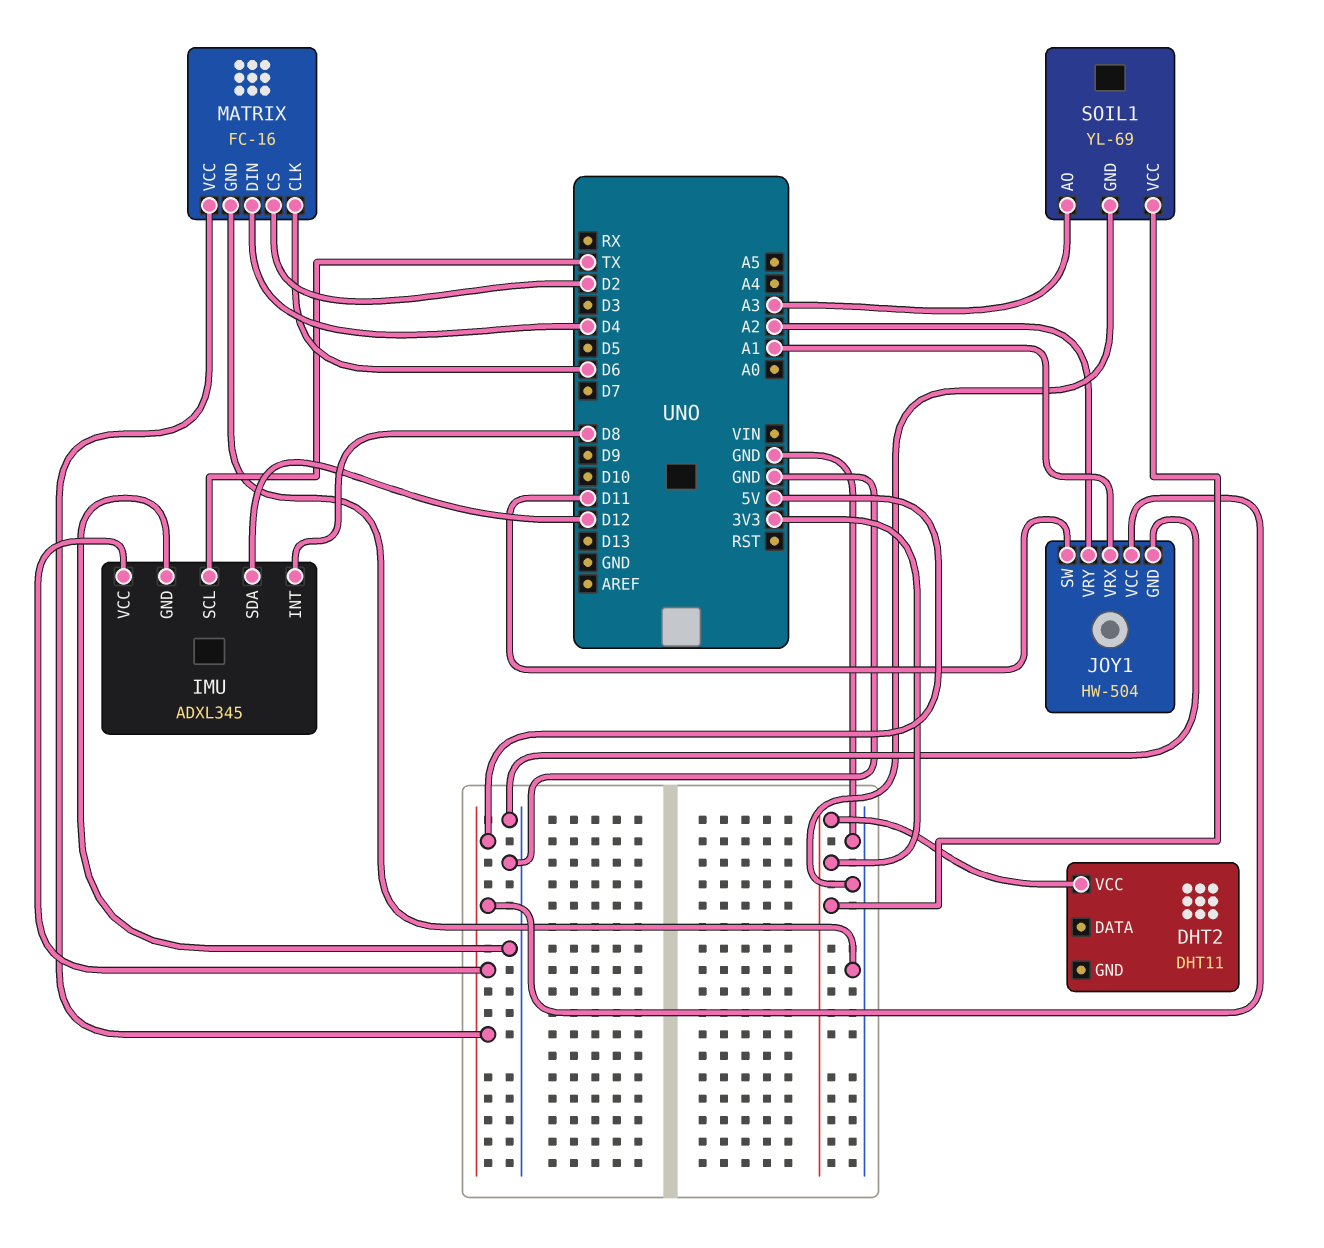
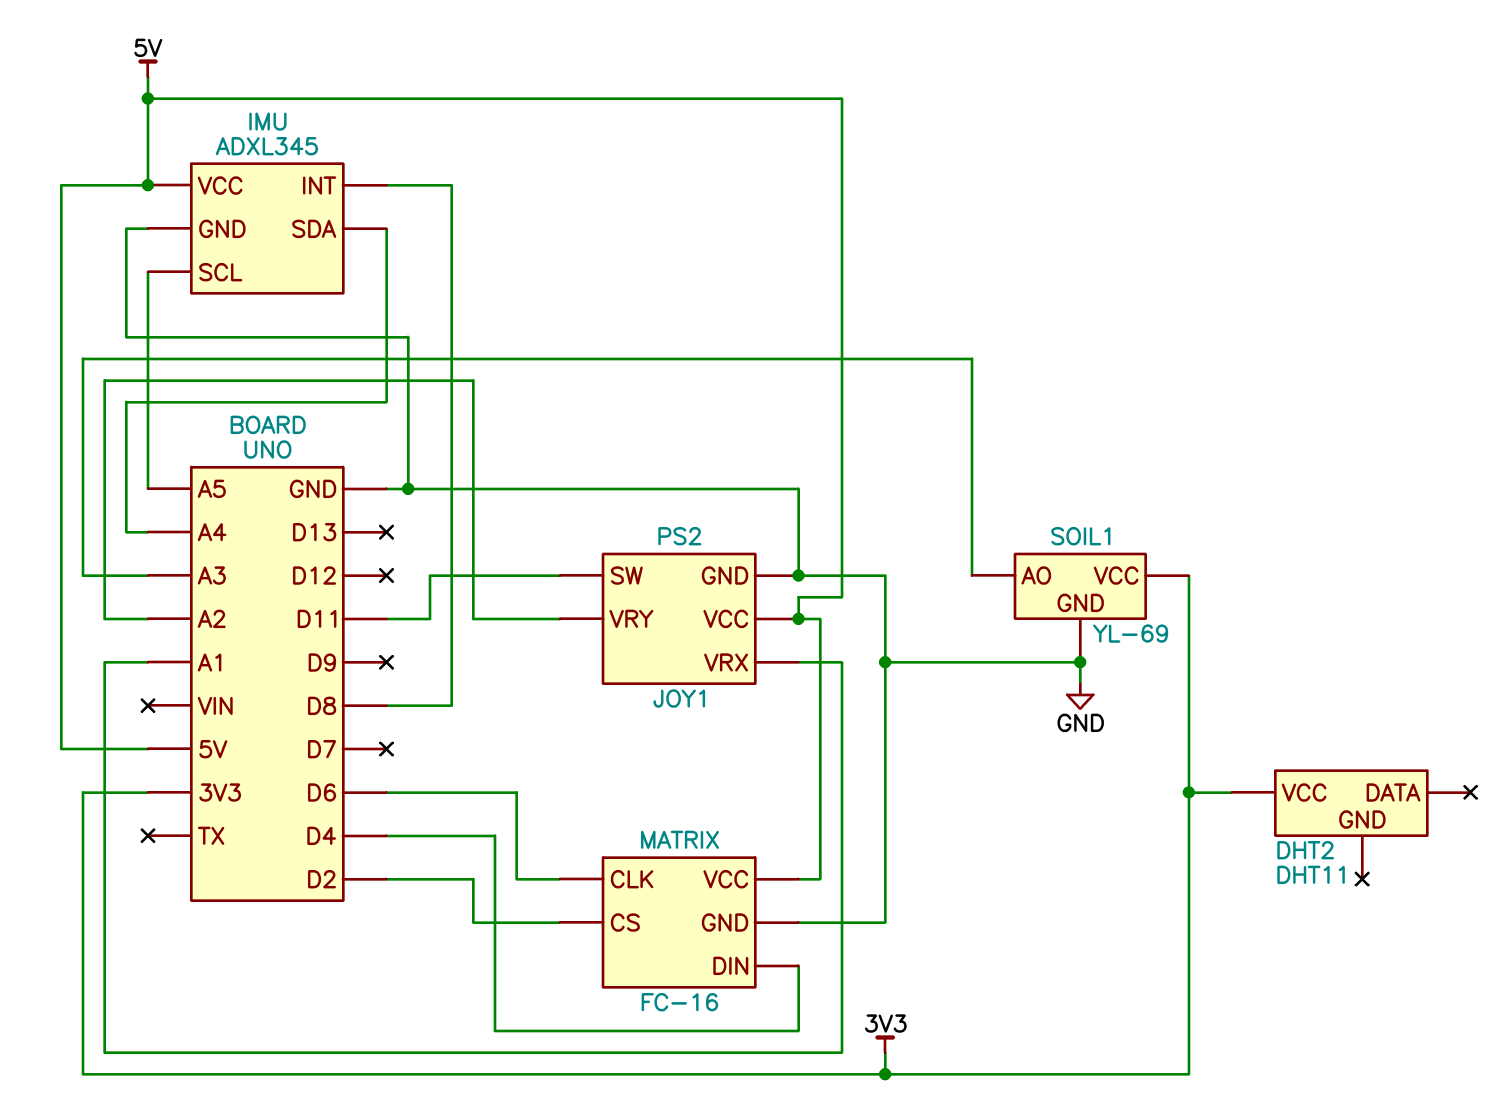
IMU pin SCL: TX -> A5
IMU pin SDA: D12 -> A4
JOY1: HW-504 -> PS2

